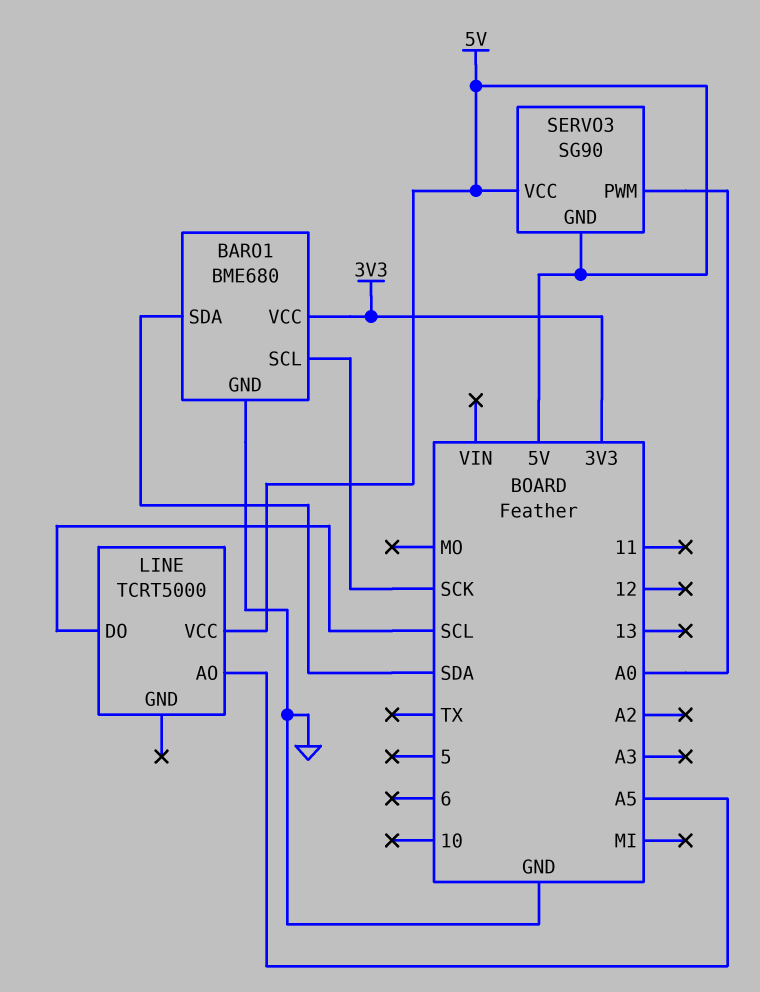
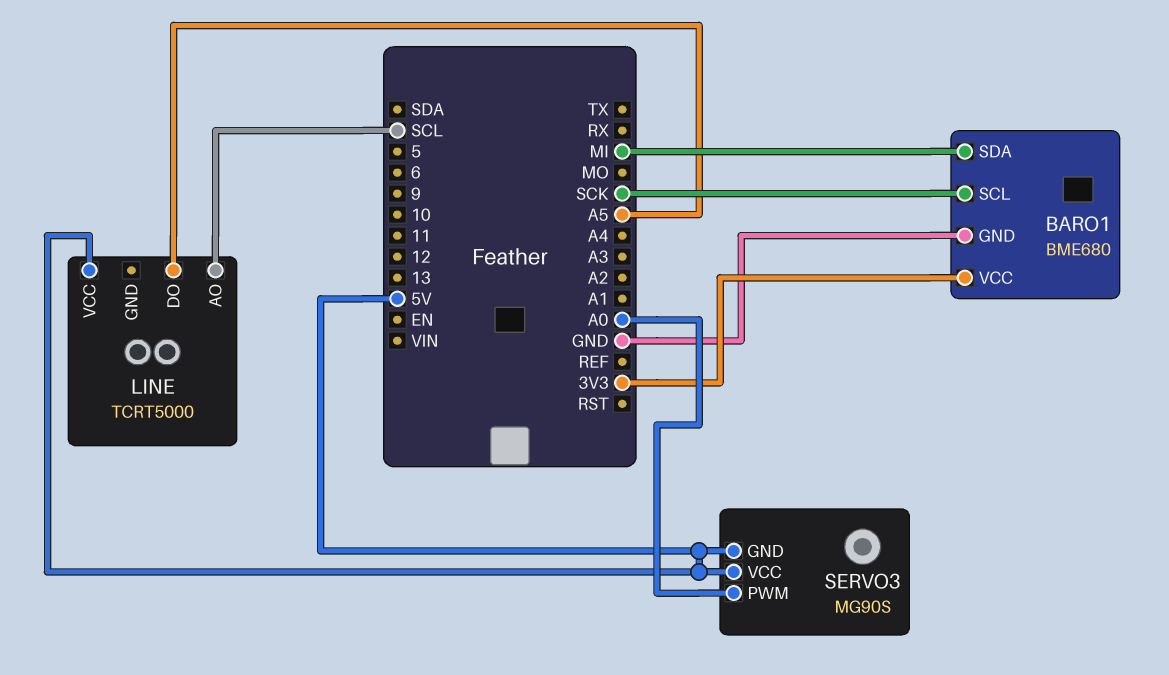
BARO1 pin SDA: SDA -> MI
LINE pin AO: A5 -> SCL
LINE pin DO: SCL -> A5
SERVO3: SG90 -> MG90S

